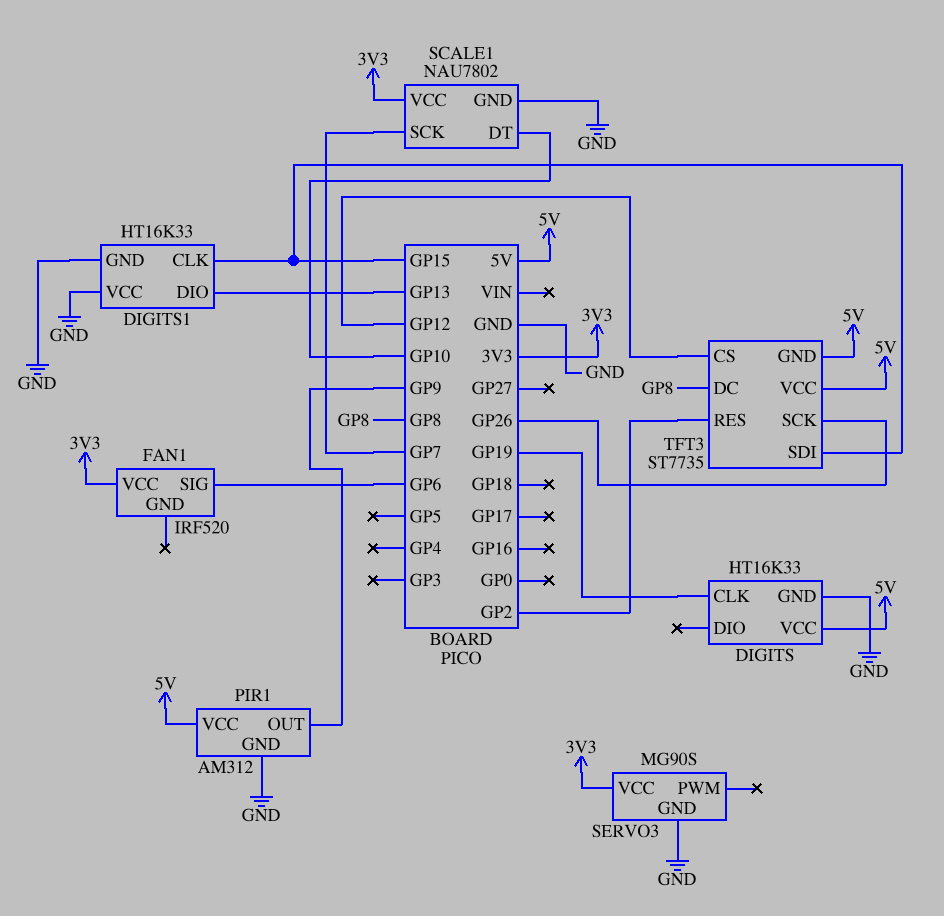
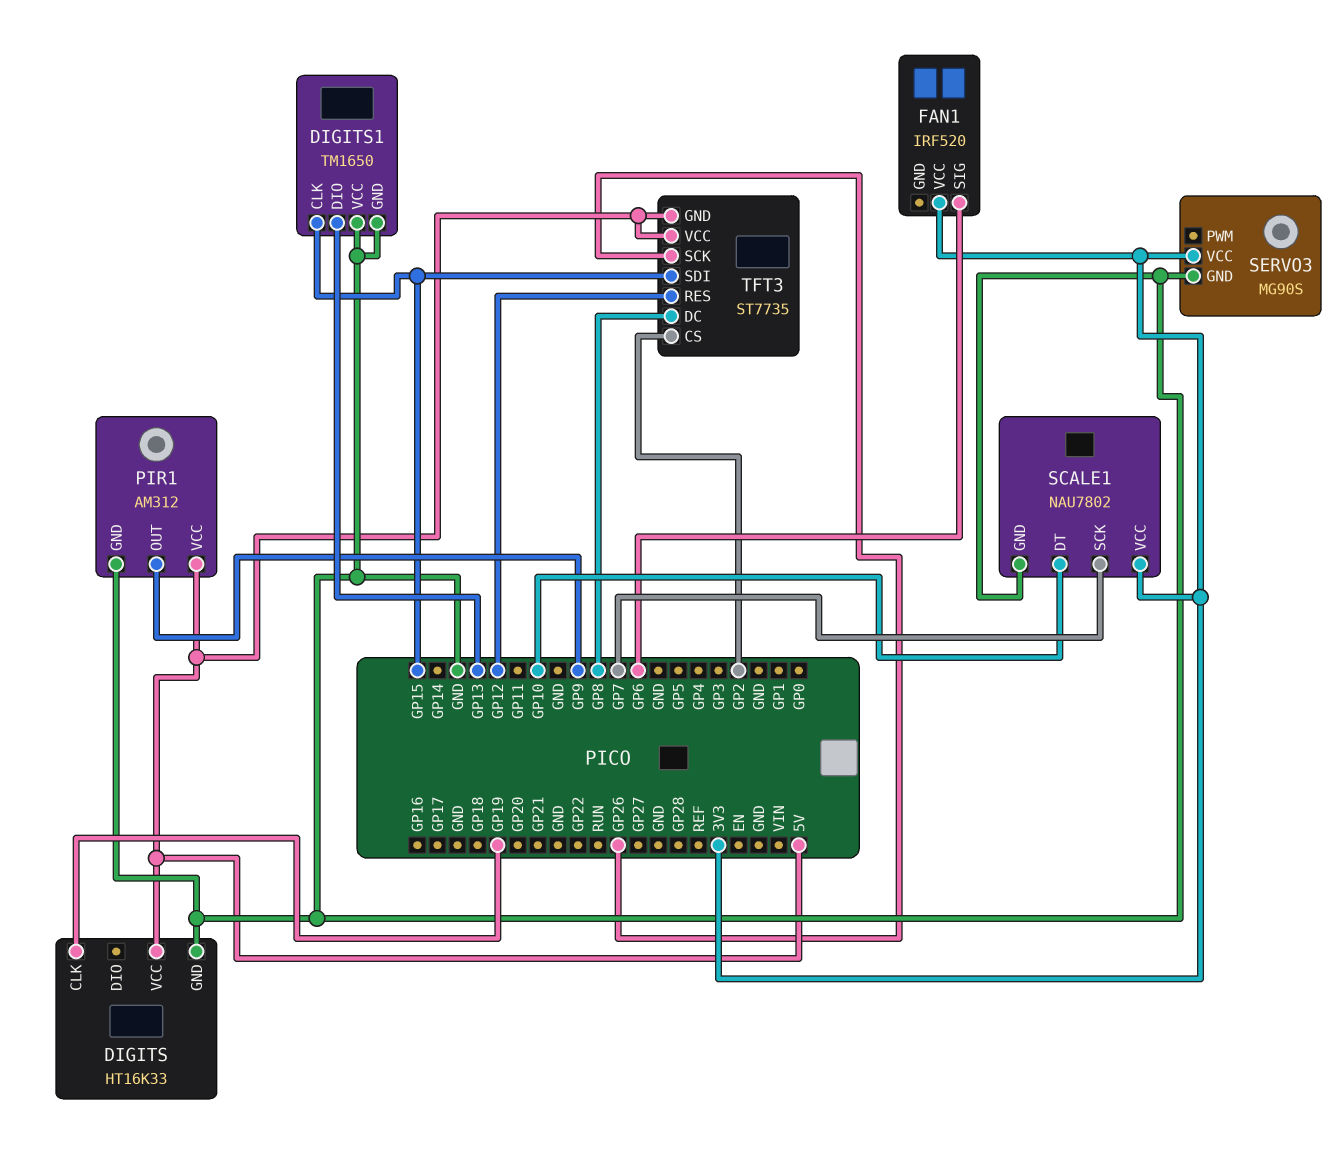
DIGITS1: HT16K33 -> TM1650
TFT3 pin CS: GP12 -> GP2
TFT3 pin RES: GP2 -> GP12

